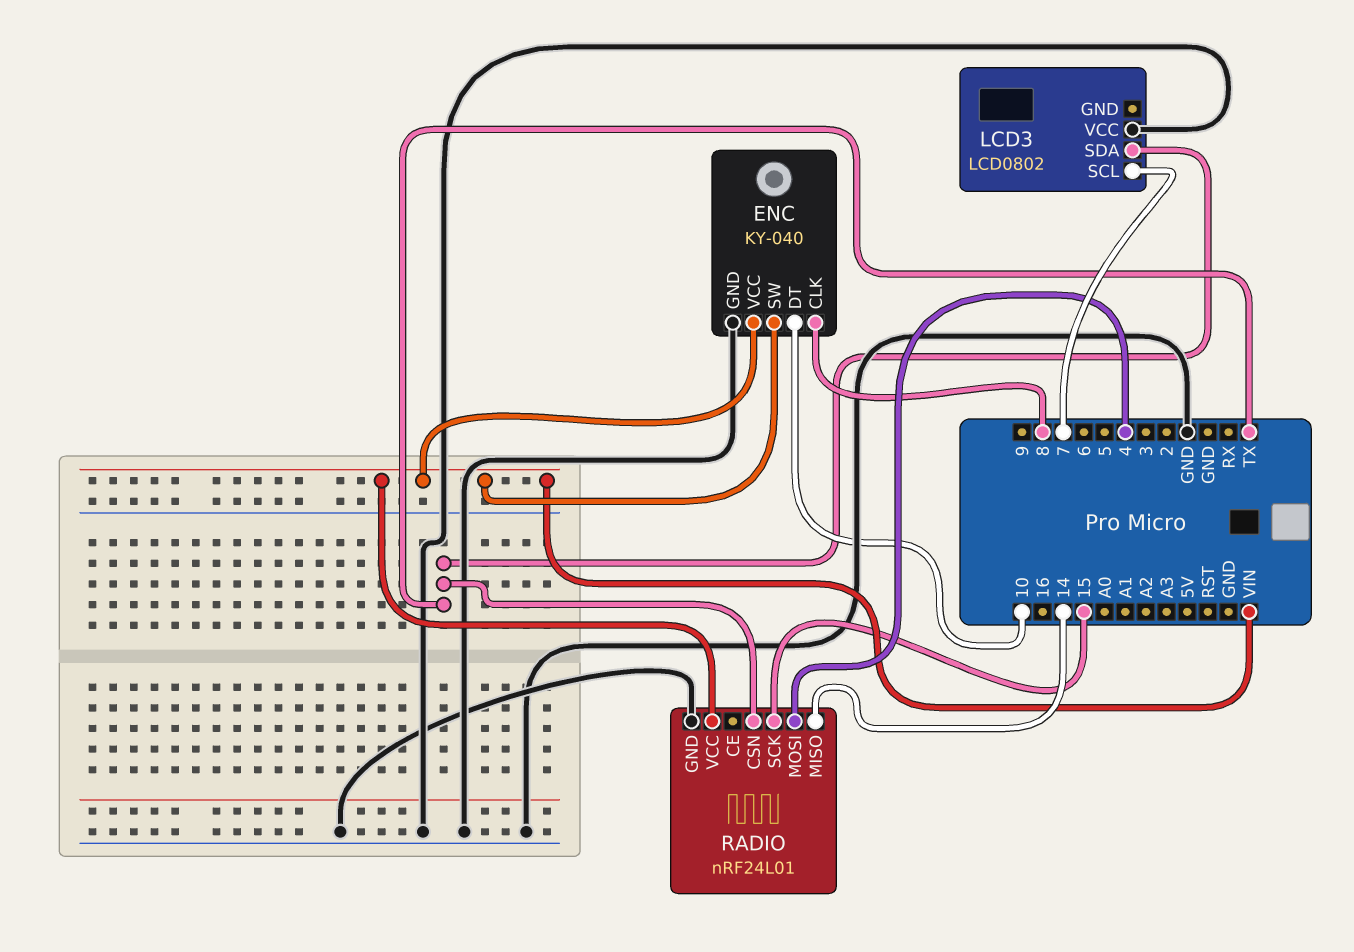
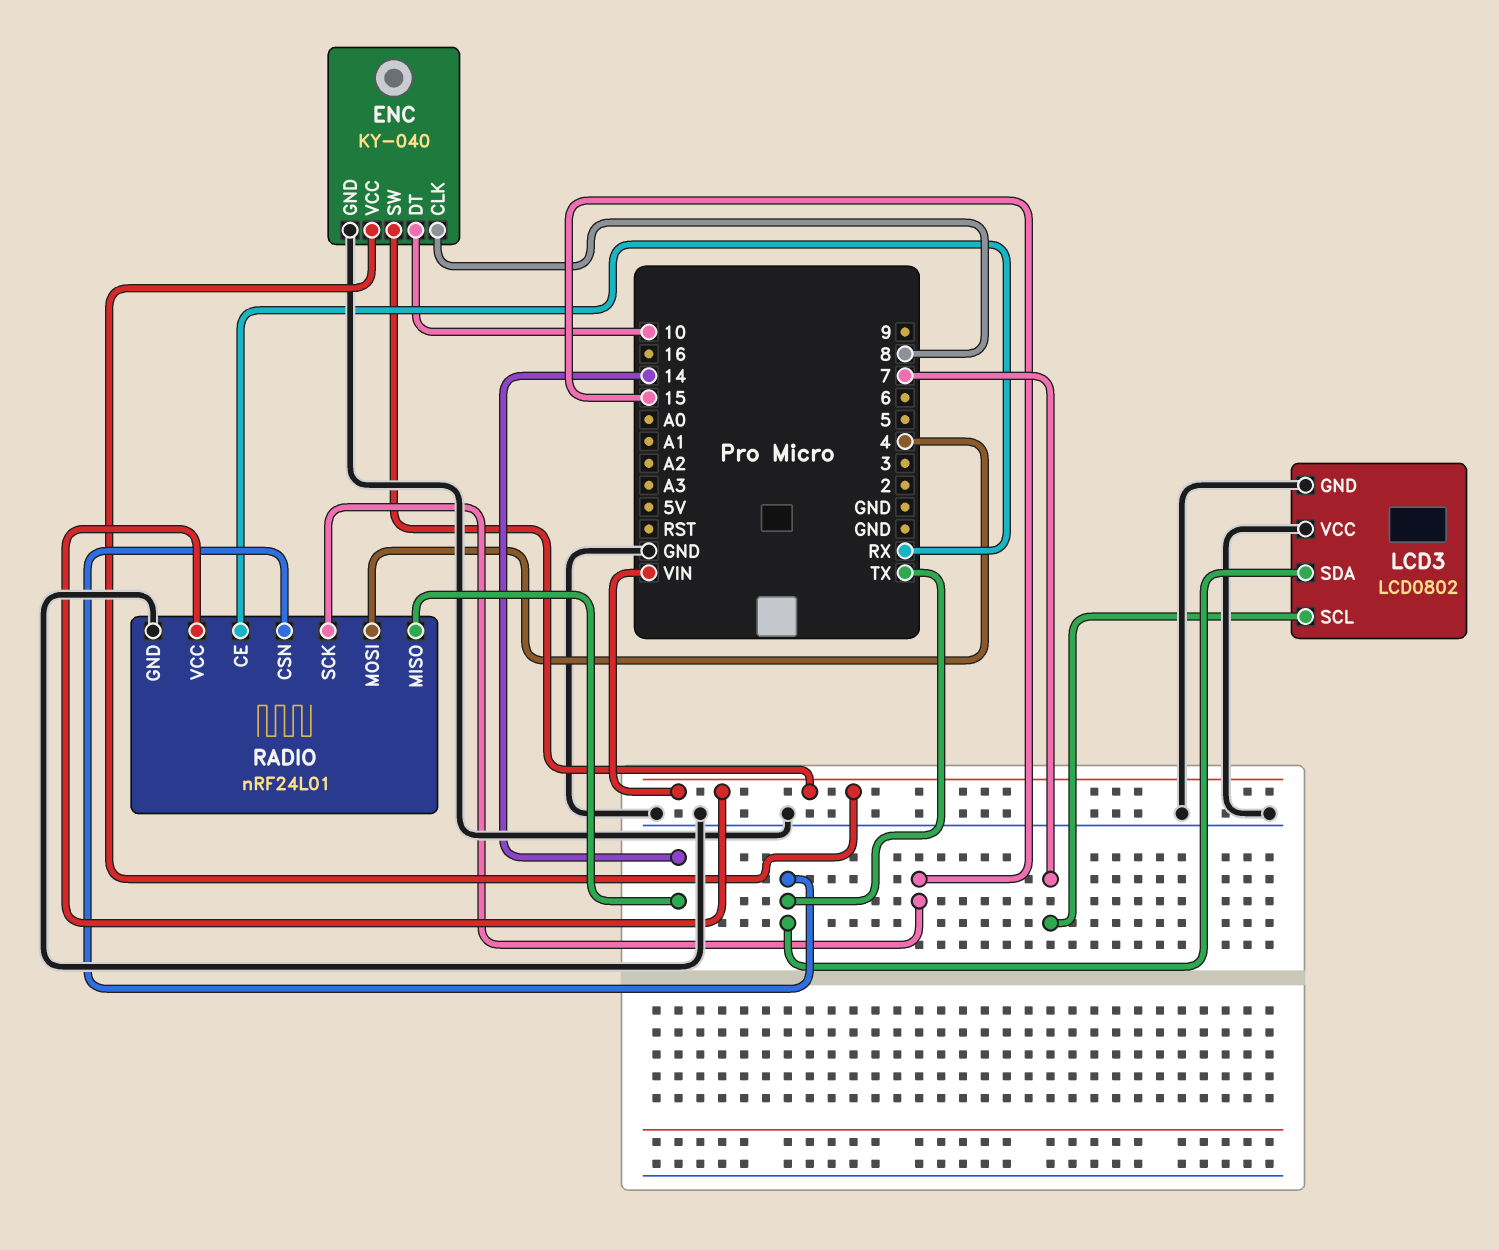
LCD3 pin GND: none -> GND
RADIO pin CE: none -> RX

